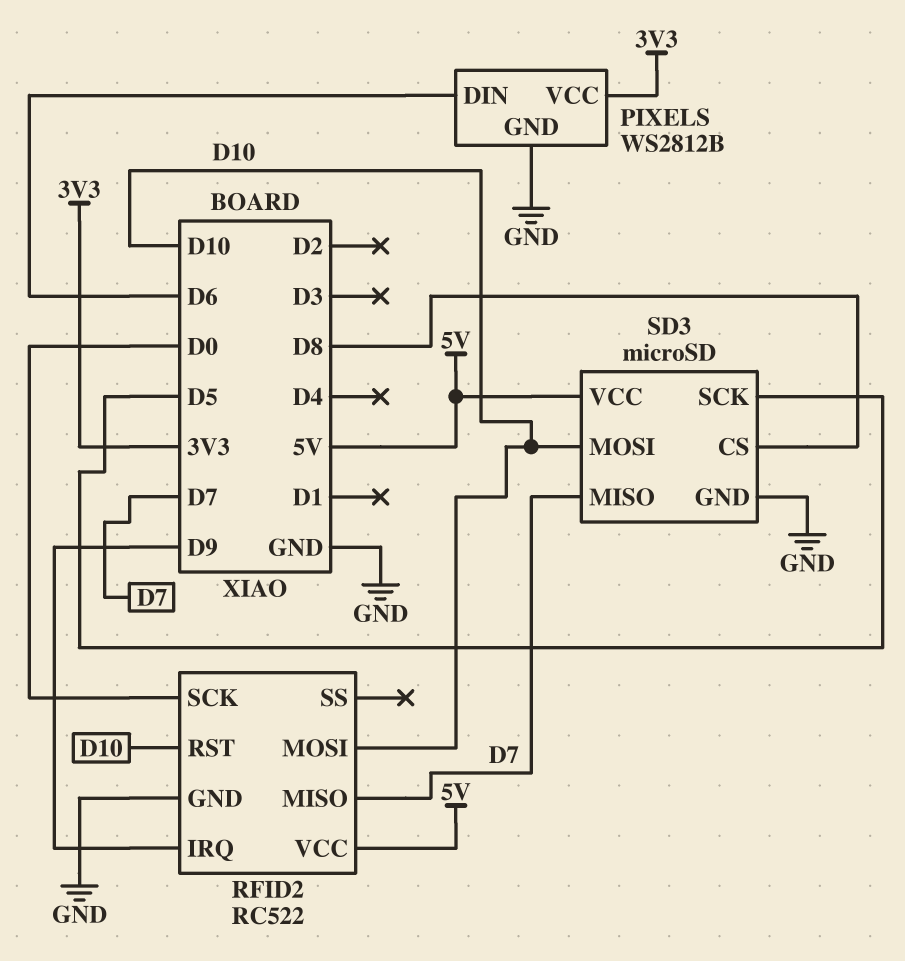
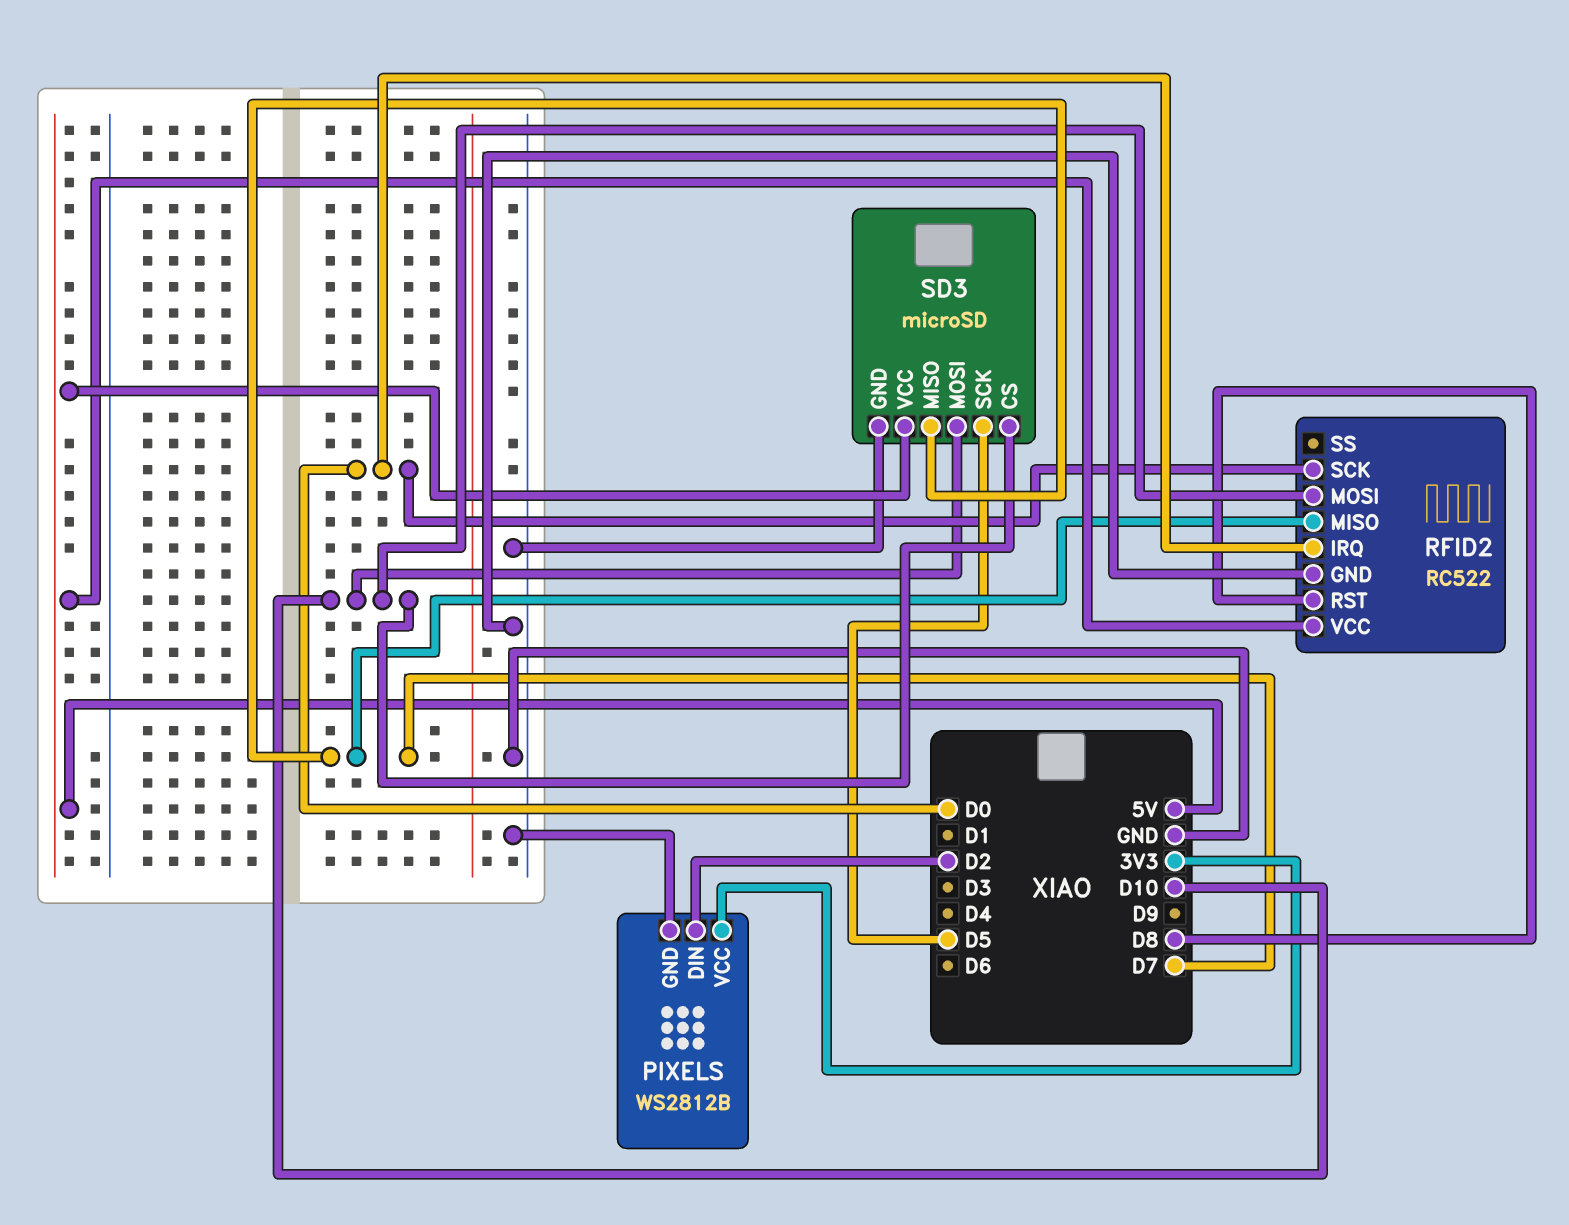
PIXELS pin DIN: D6 -> D2
RFID2 pin IRQ: D9 -> D0
RFID2 pin RST: D10 -> D8
SD3 pin CS: D8 -> D10

